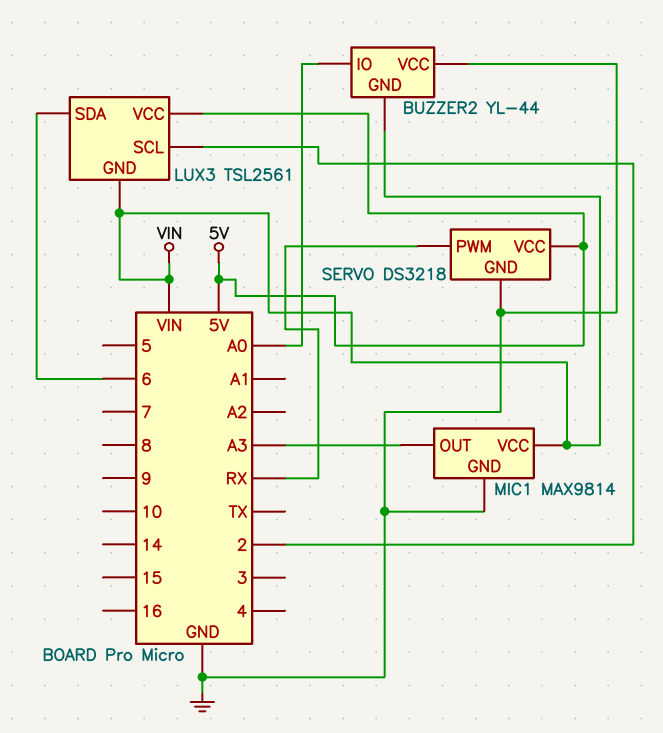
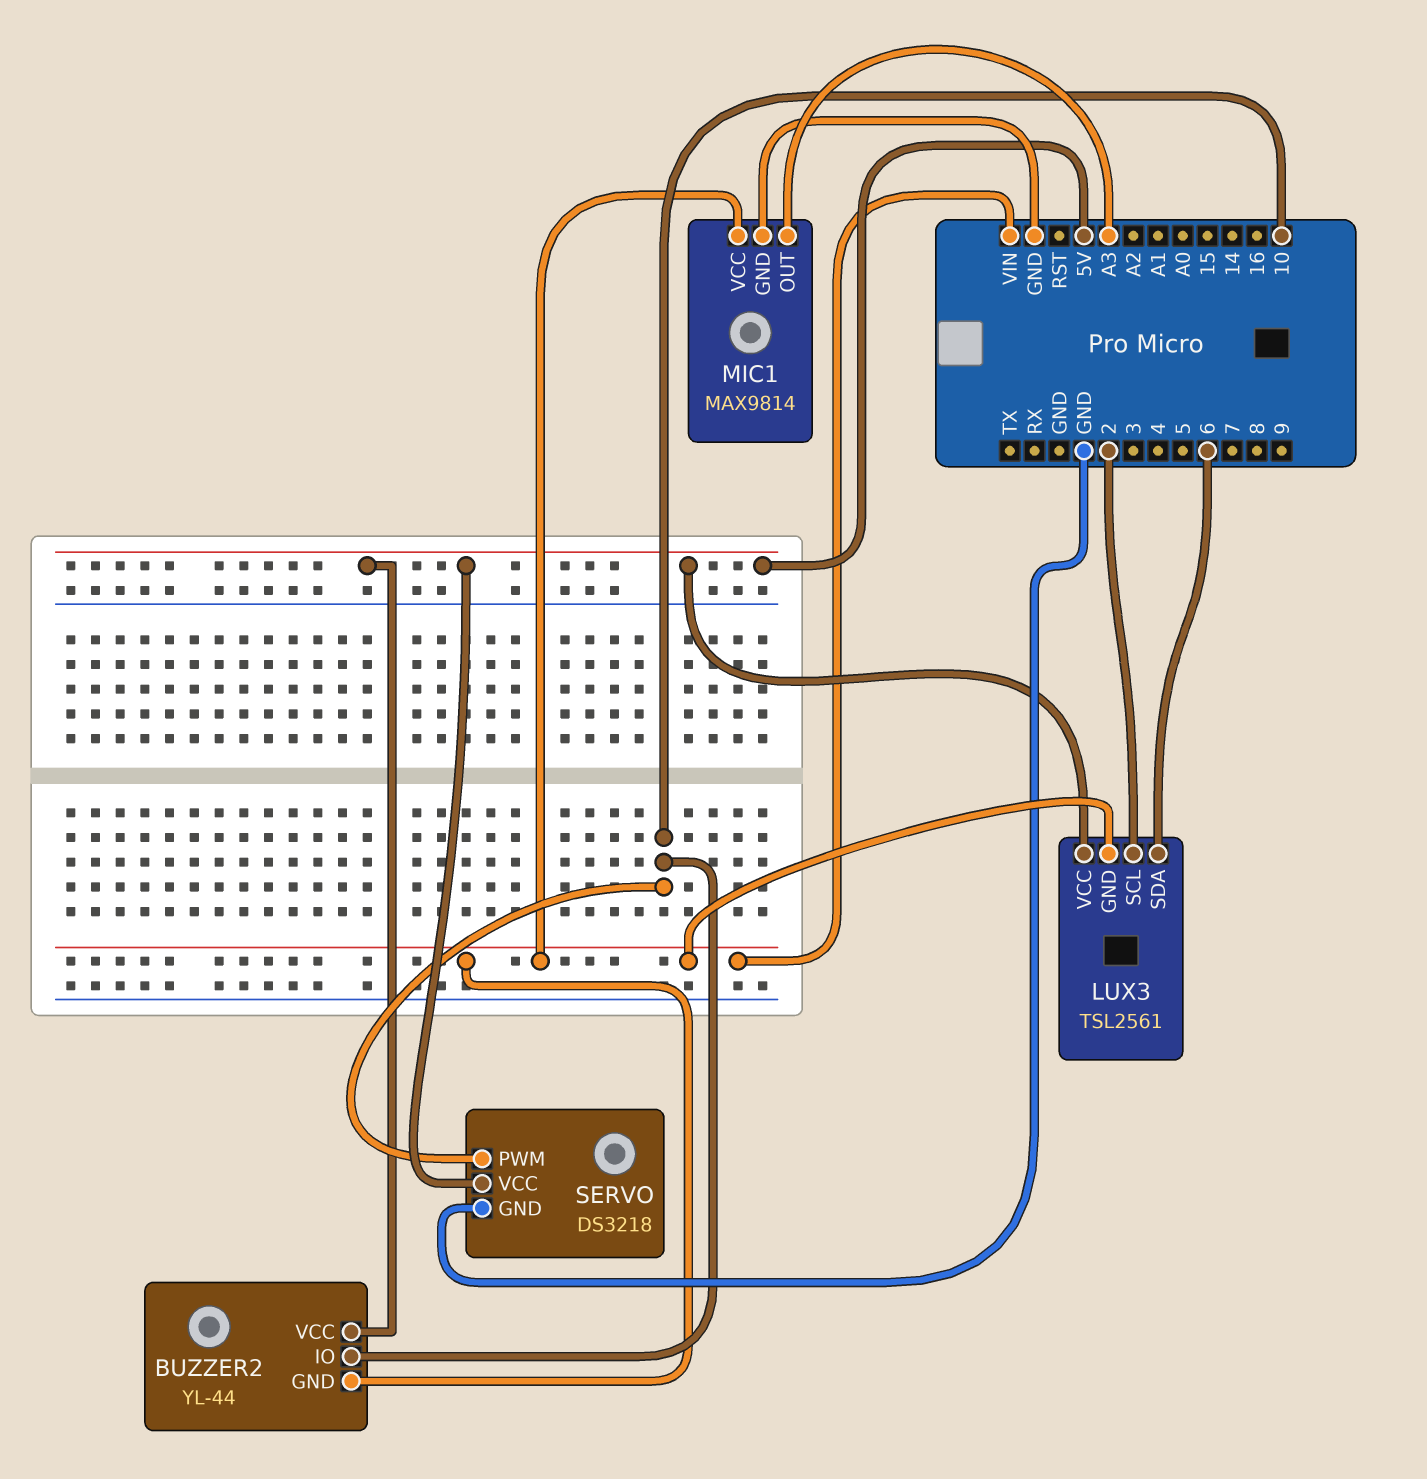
BUZZER2 pin IO: A0 -> 10
BUZZER2 pin VCC: GND -> 5V
SERVO pin PWM: RX -> 10

